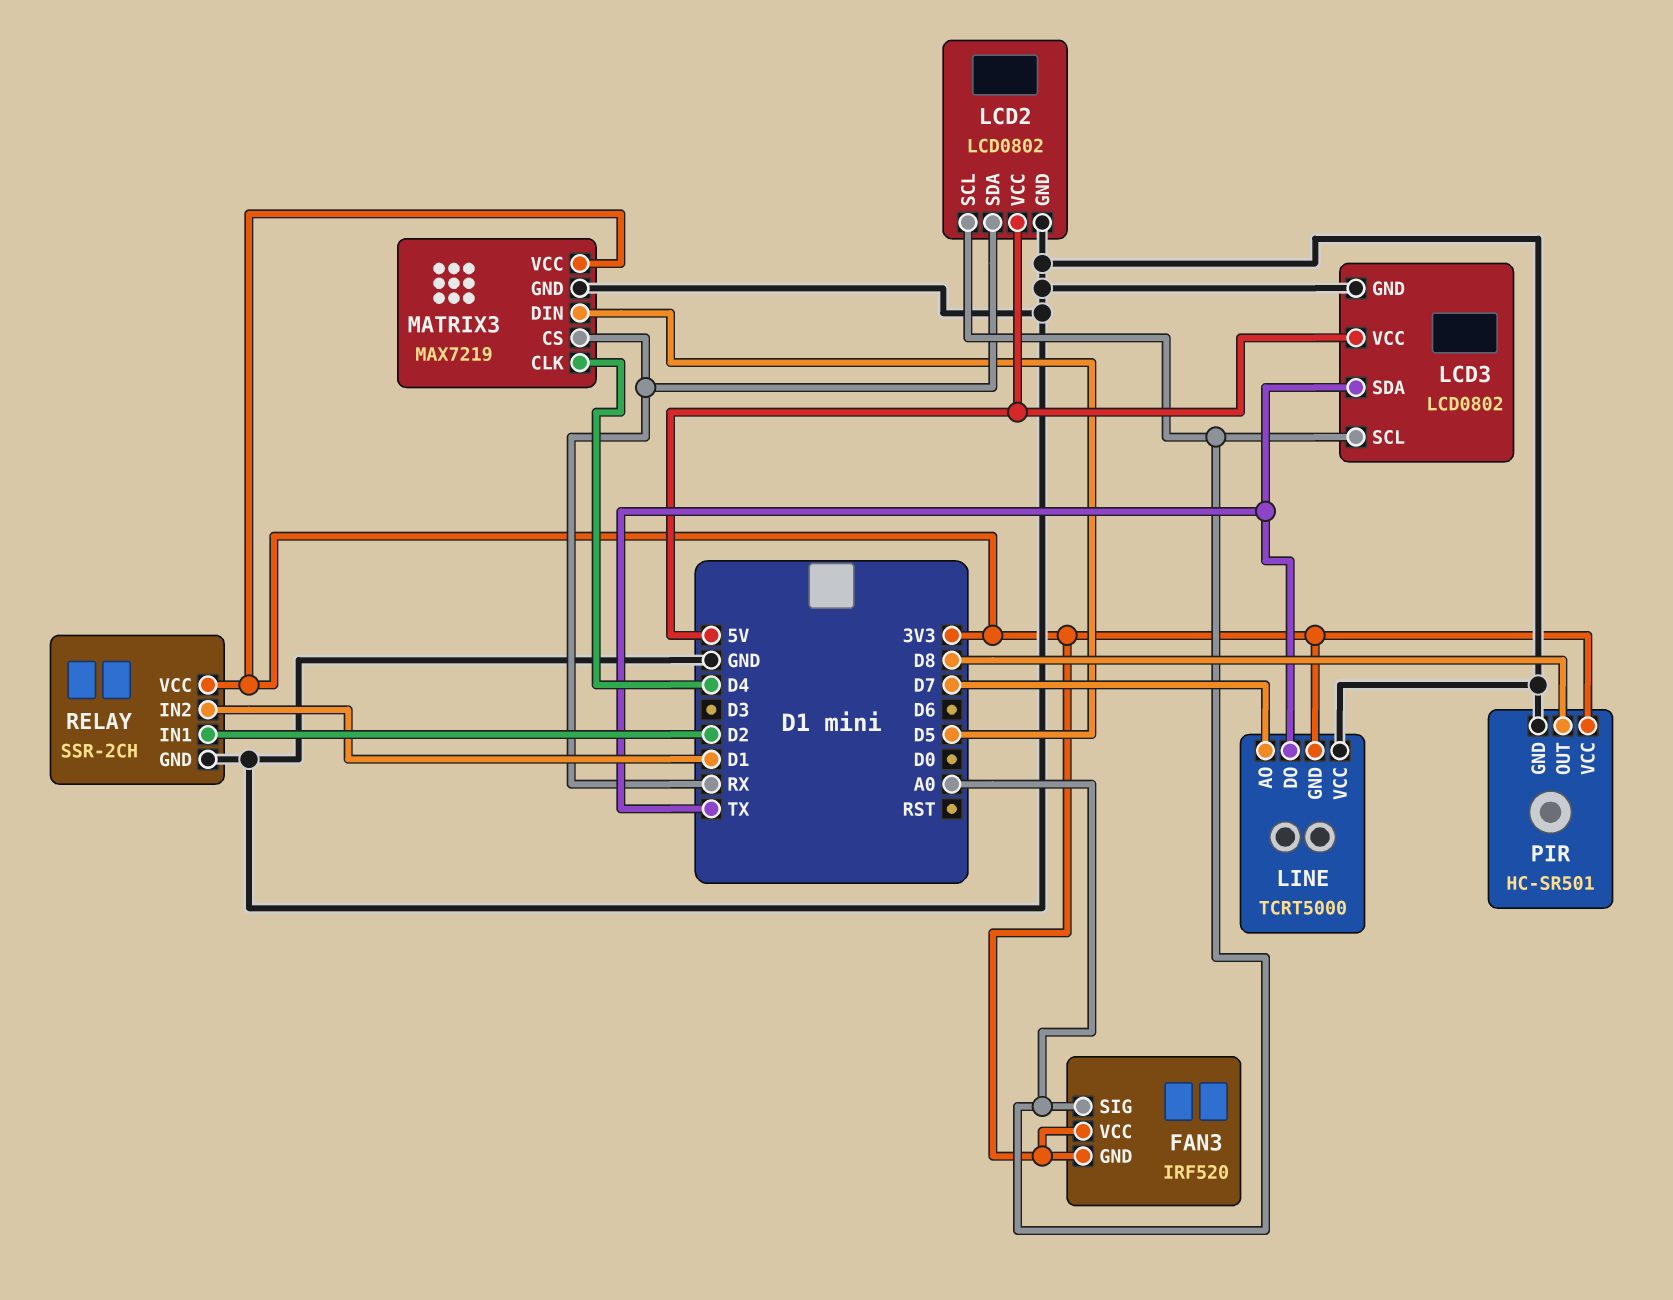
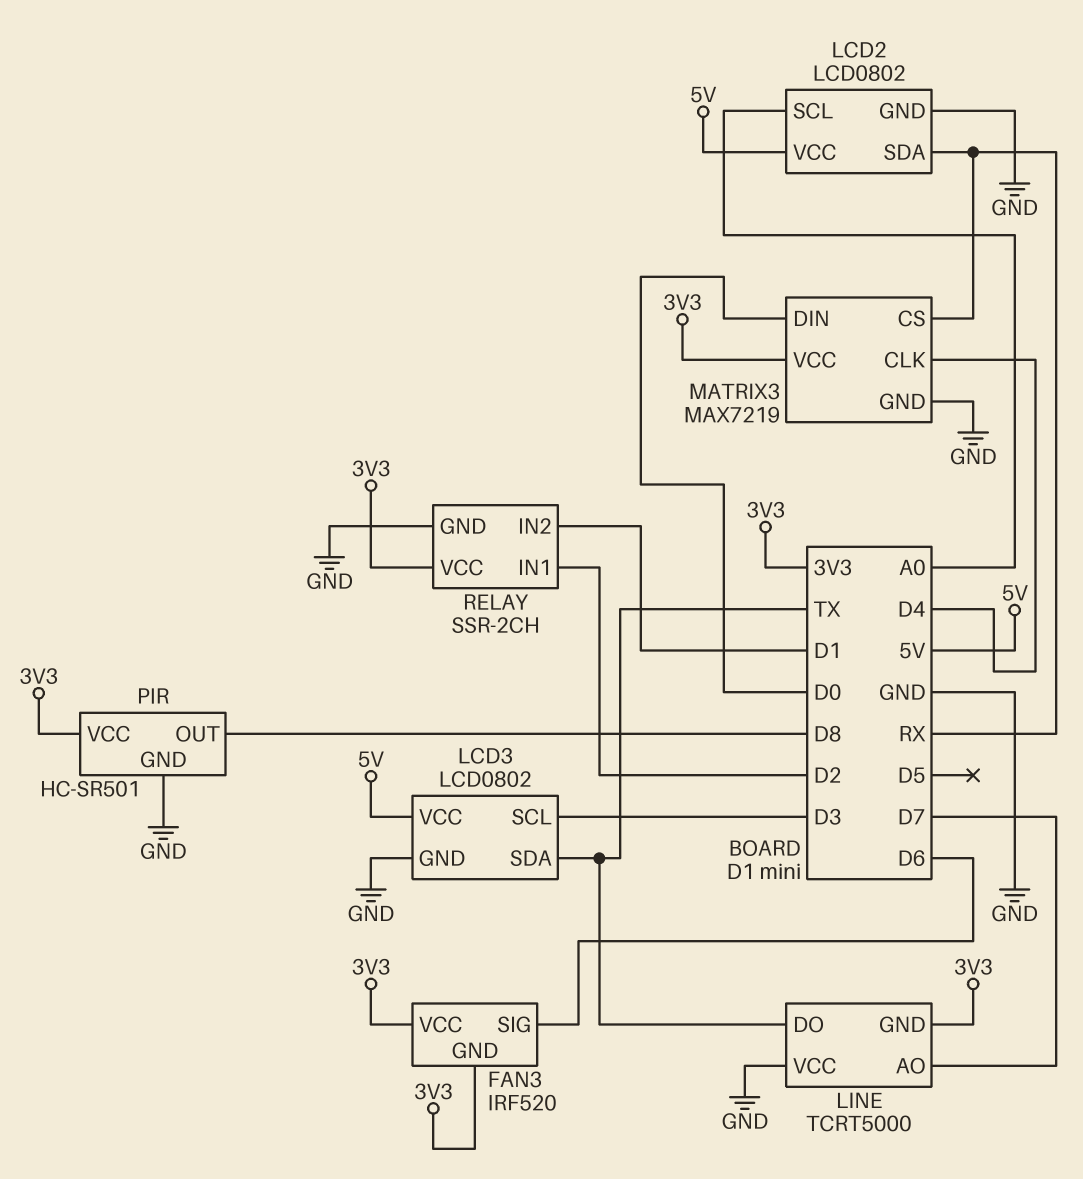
FAN3 pin SIG: A0 -> D6
LCD3 pin SCL: A0 -> D3
MATRIX3 pin DIN: D5 -> D0

